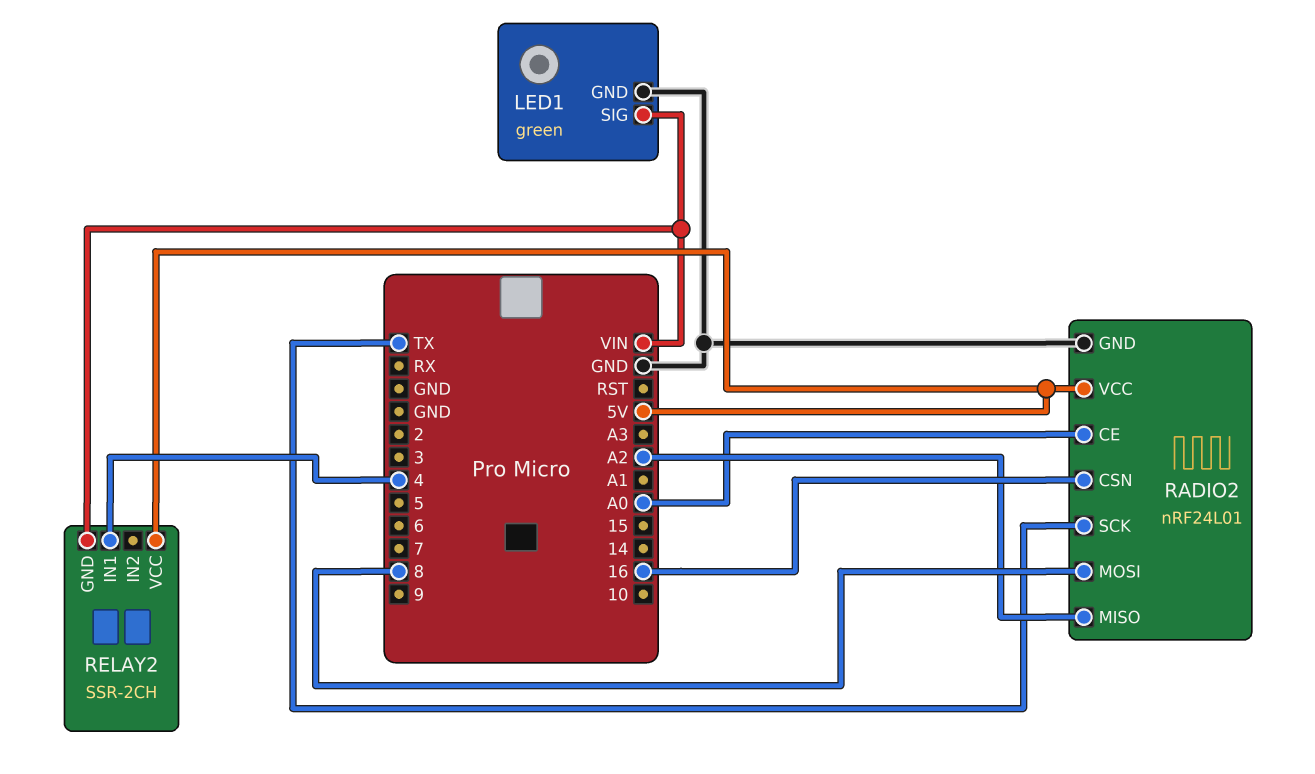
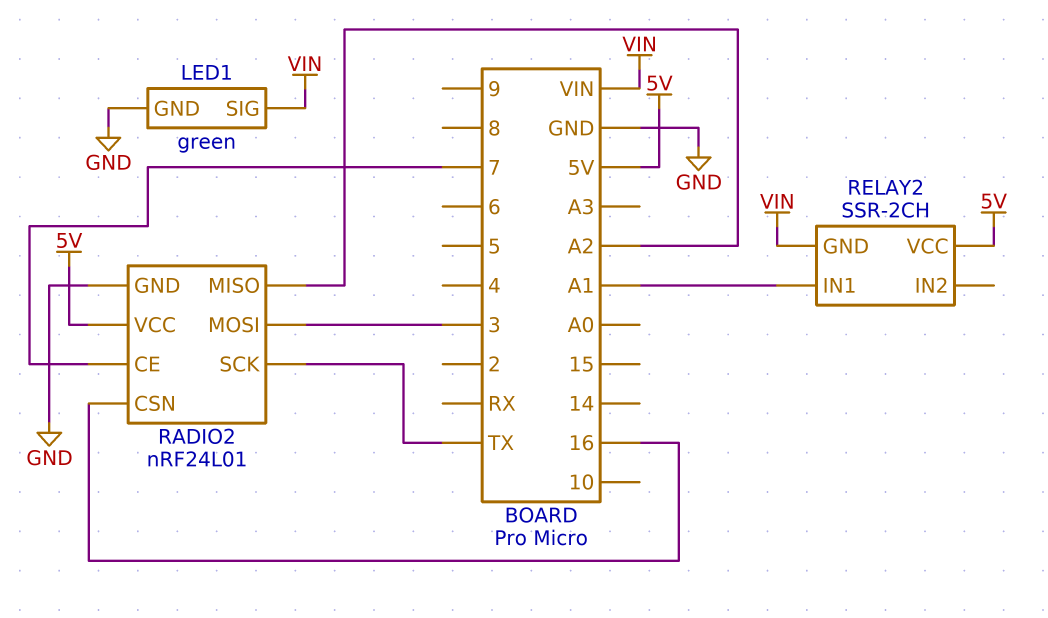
RADIO2 pin CE: A0 -> 7
RADIO2 pin MOSI: 8 -> 3
RELAY2 pin IN1: 4 -> A1

